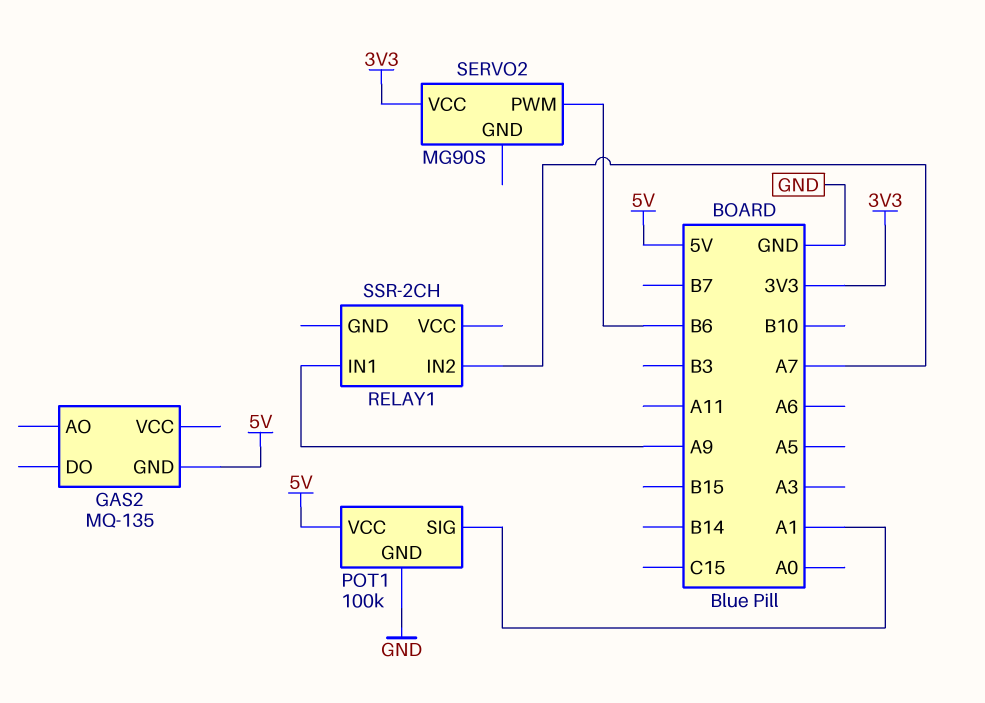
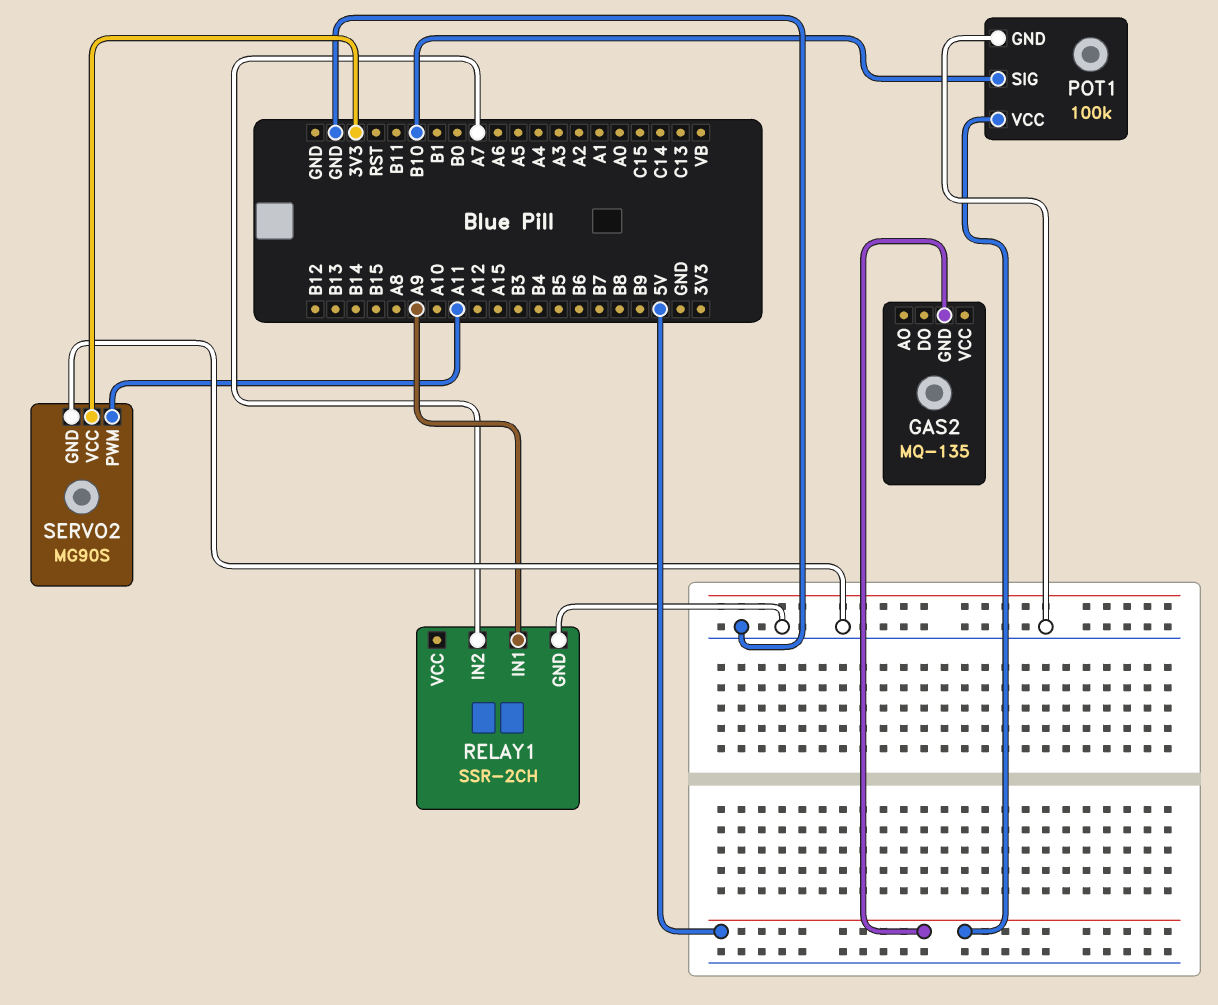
POT1 pin SIG: A1 -> B10
RELAY1 pin GND: none -> GND
SERVO2 pin GND: none -> GND
SERVO2 pin PWM: B6 -> A11

